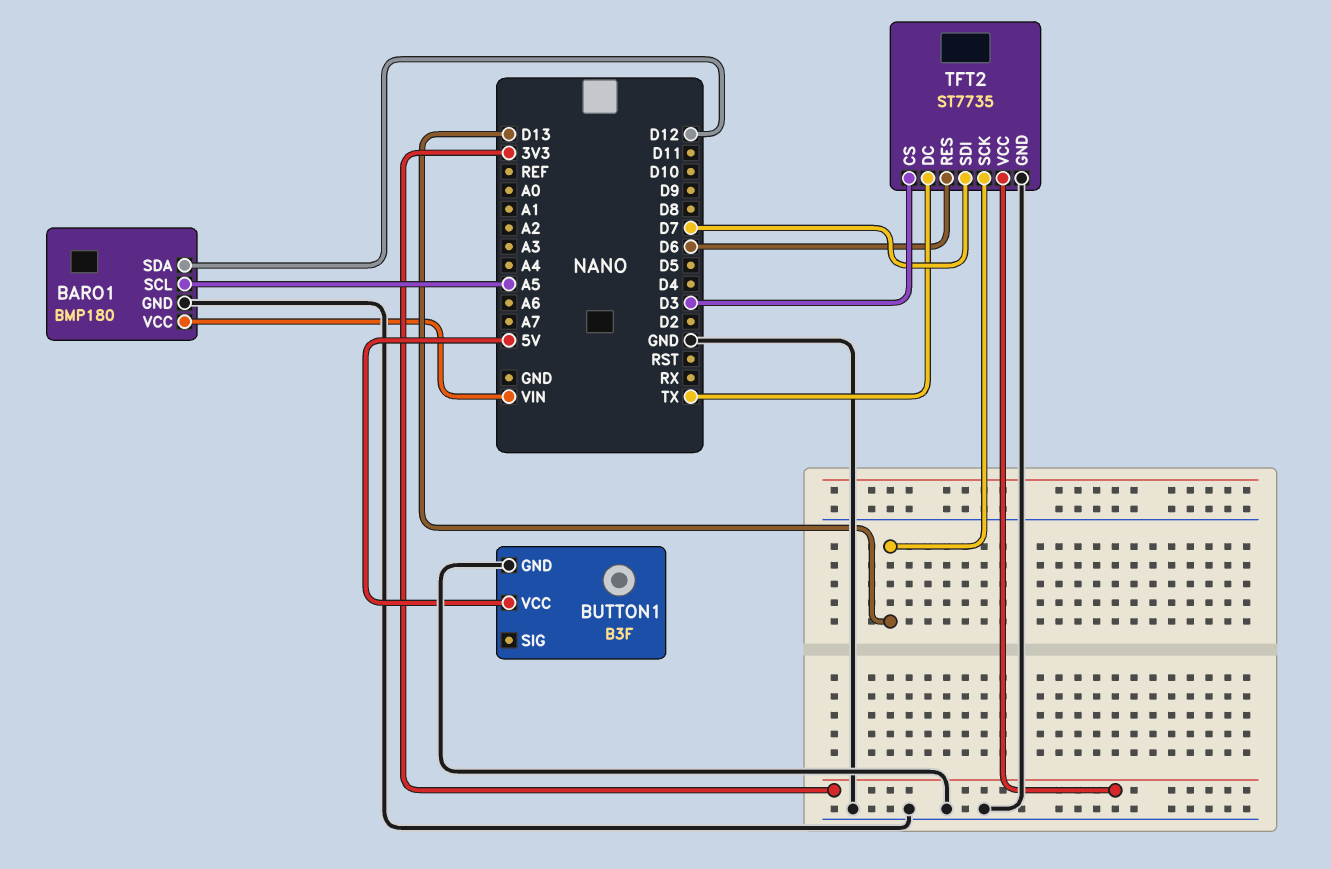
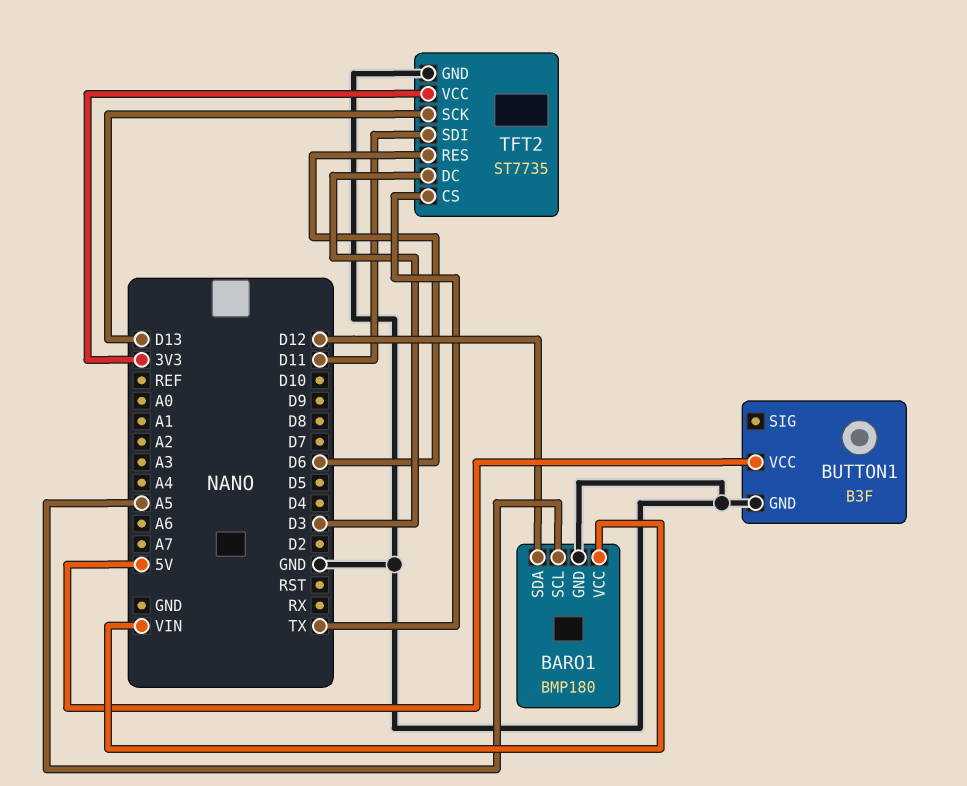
TFT2 pin CS: D3 -> TX
TFT2 pin DC: TX -> D3
TFT2 pin SDI: D7 -> D11

